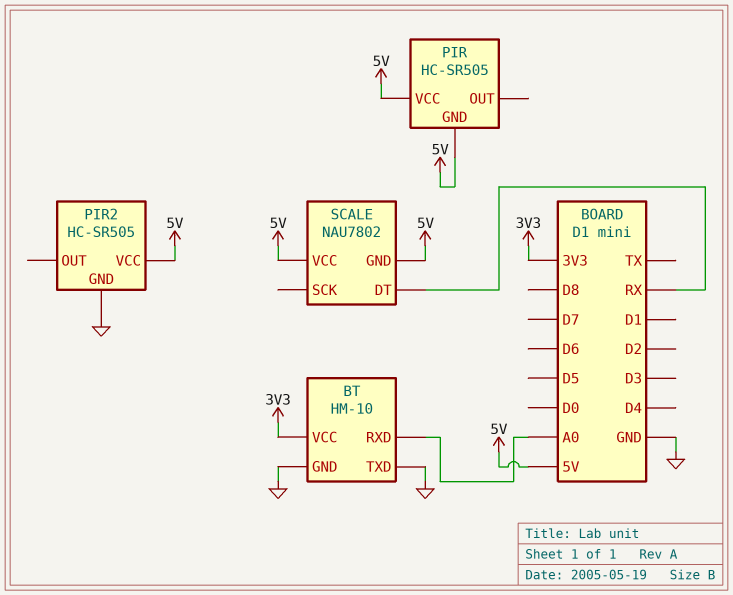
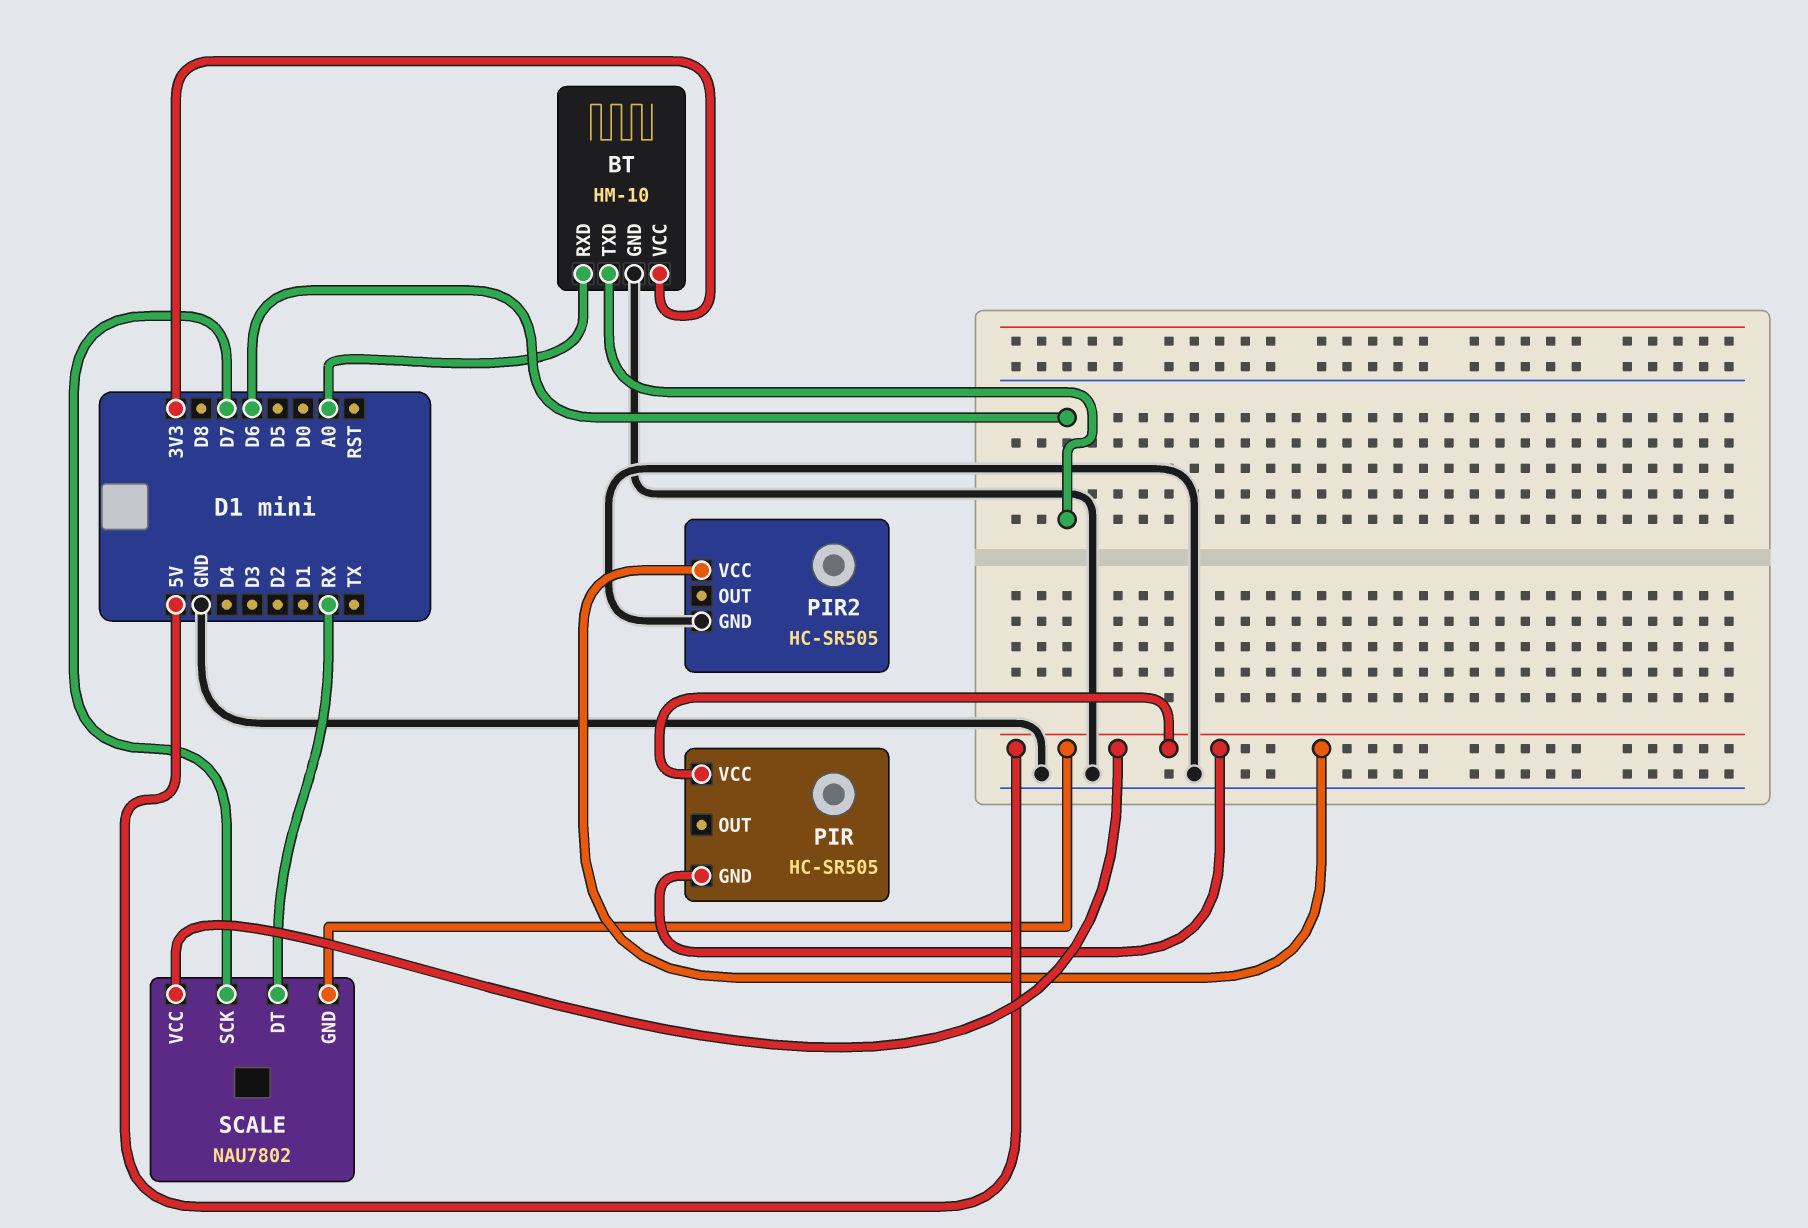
BT pin TXD: GND -> D6
SCALE pin SCK: none -> D7

